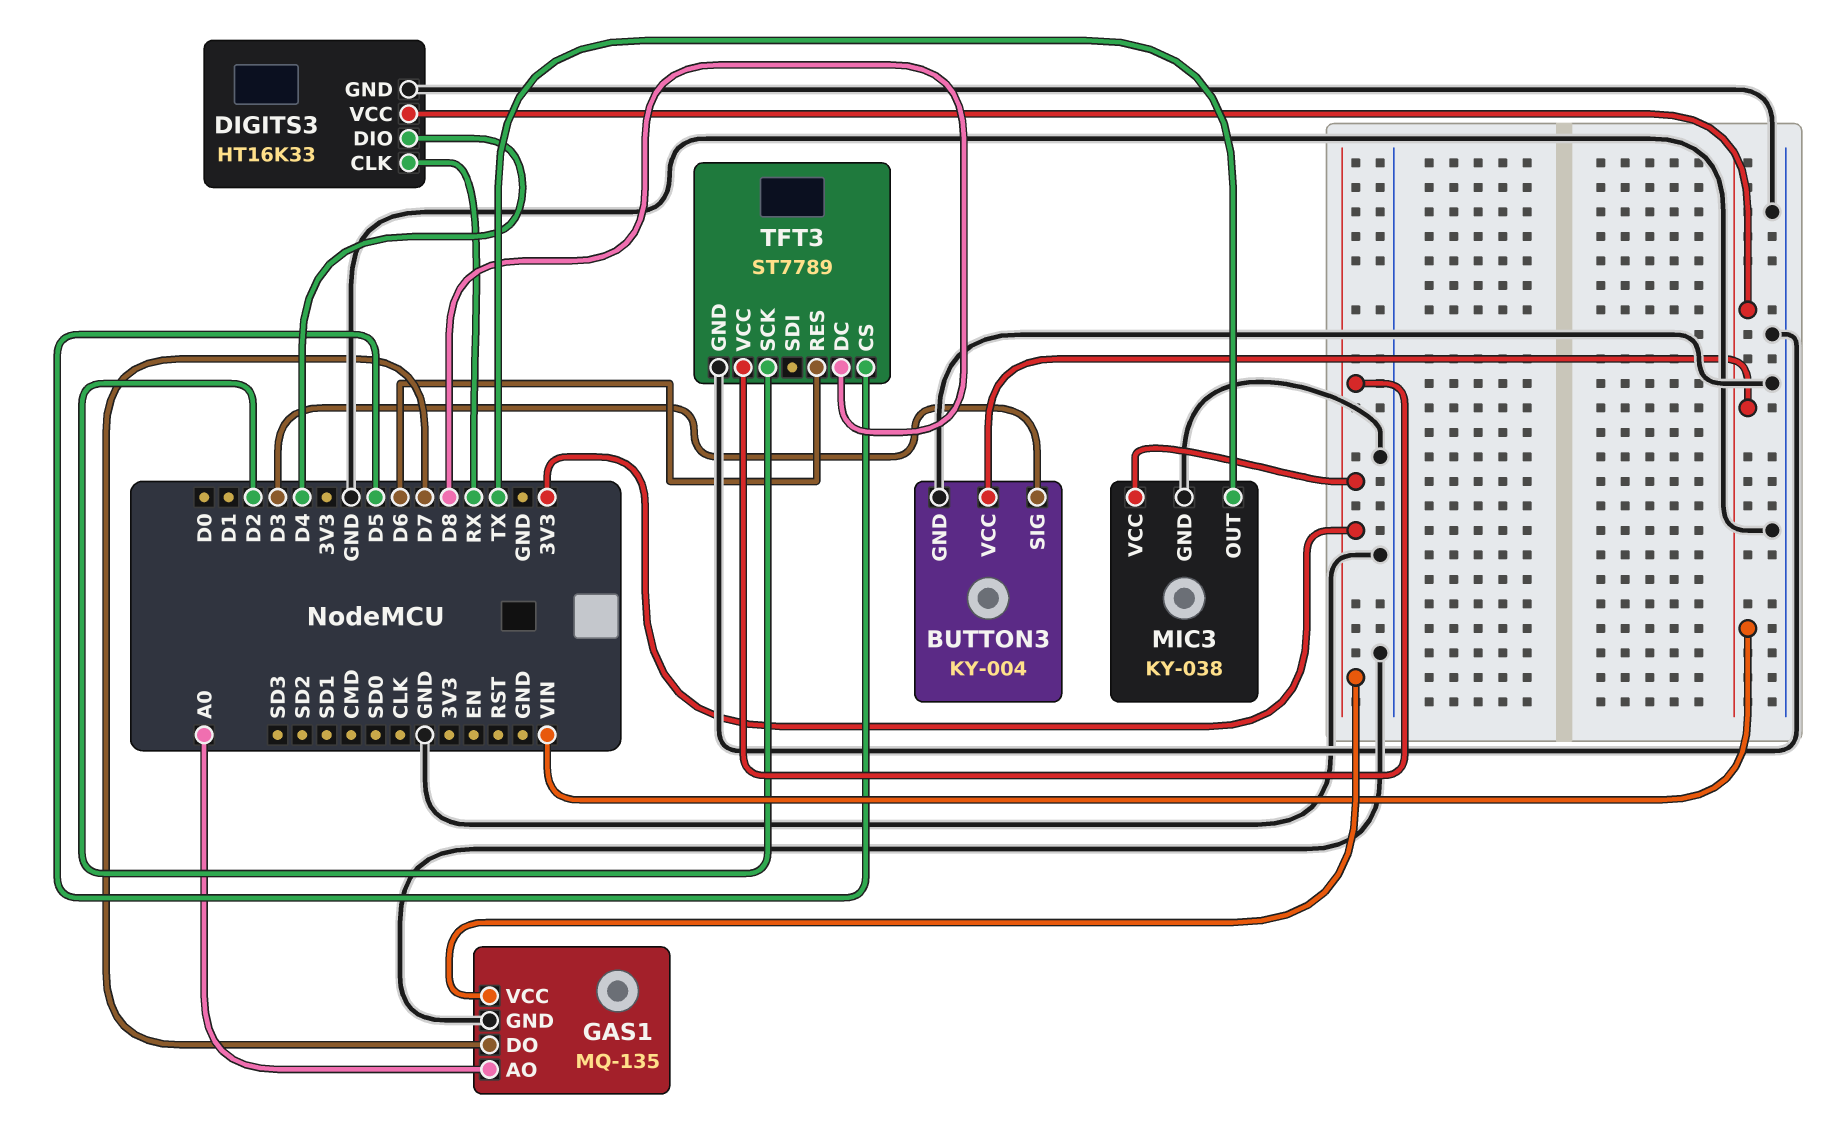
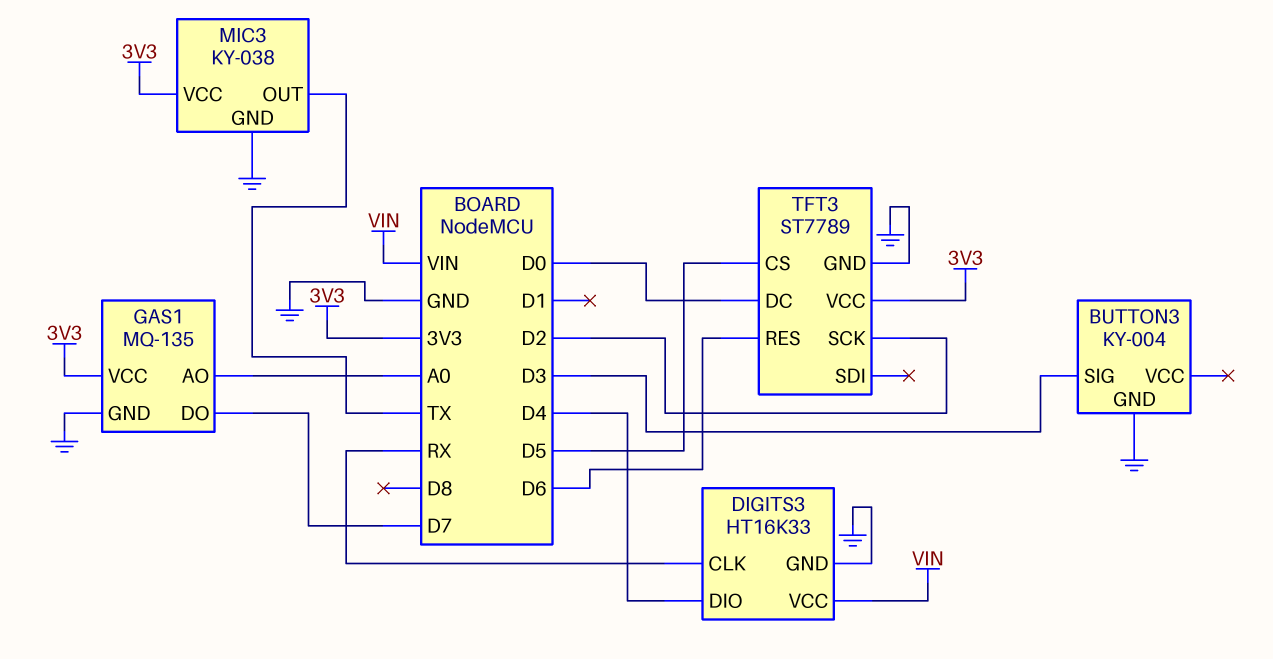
BUTTON3 pin VCC: VIN -> none
TFT3 pin DC: D8 -> D0

